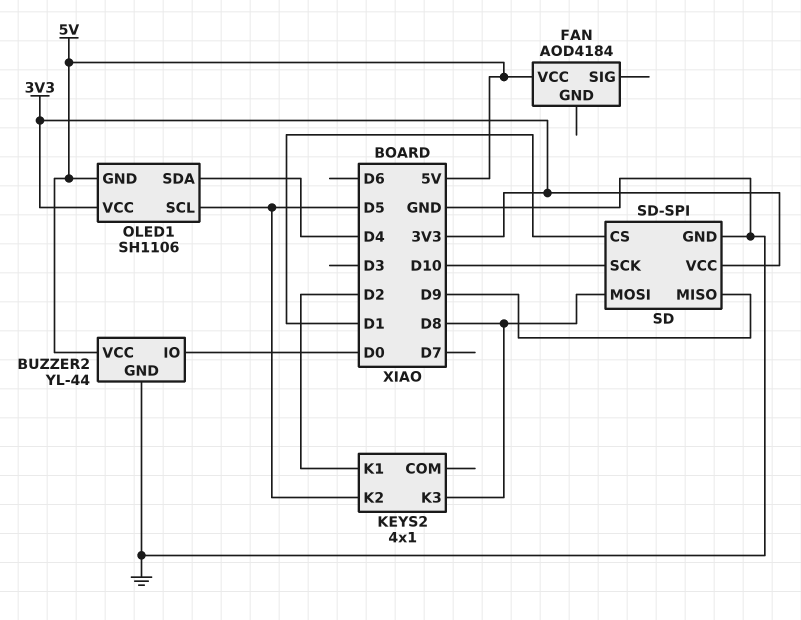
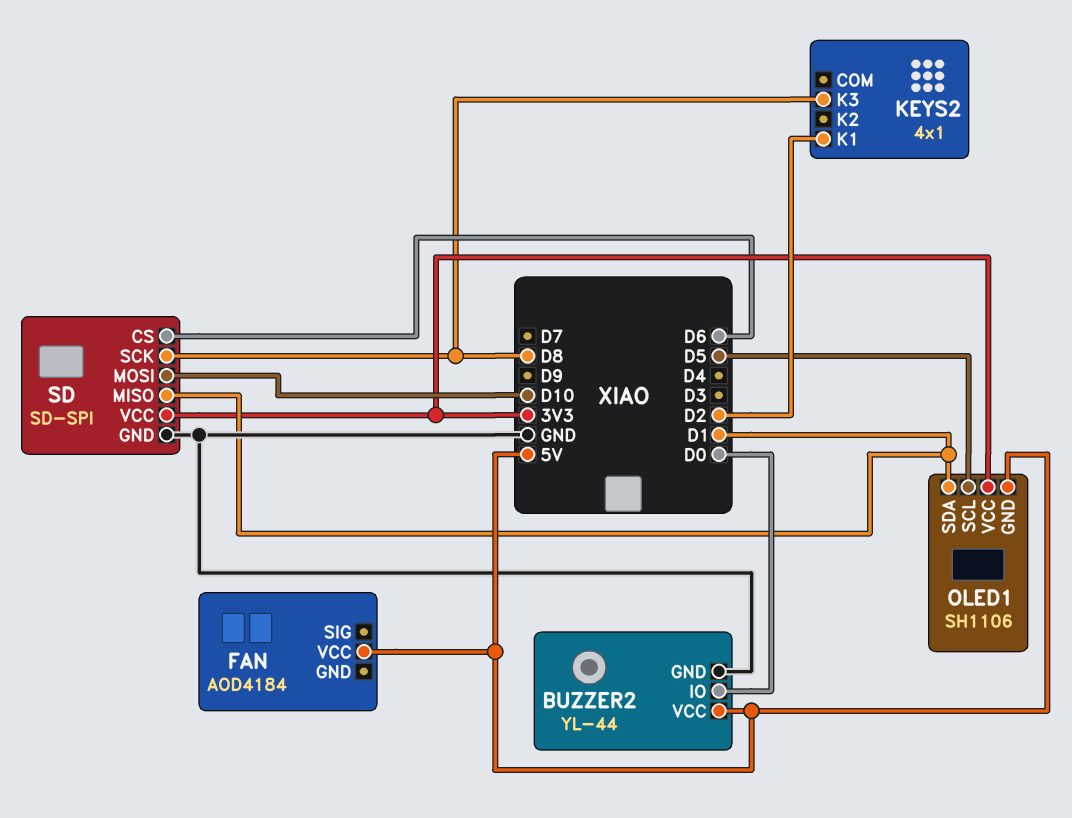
KEYS2 pin K2: D5 -> none
OLED1 pin SDA: D4 -> D1
SD pin CS: D1 -> D6
SD pin MISO: D9 -> D1
SD pin MOSI: D8 -> D10
SD pin SCK: D10 -> D8

